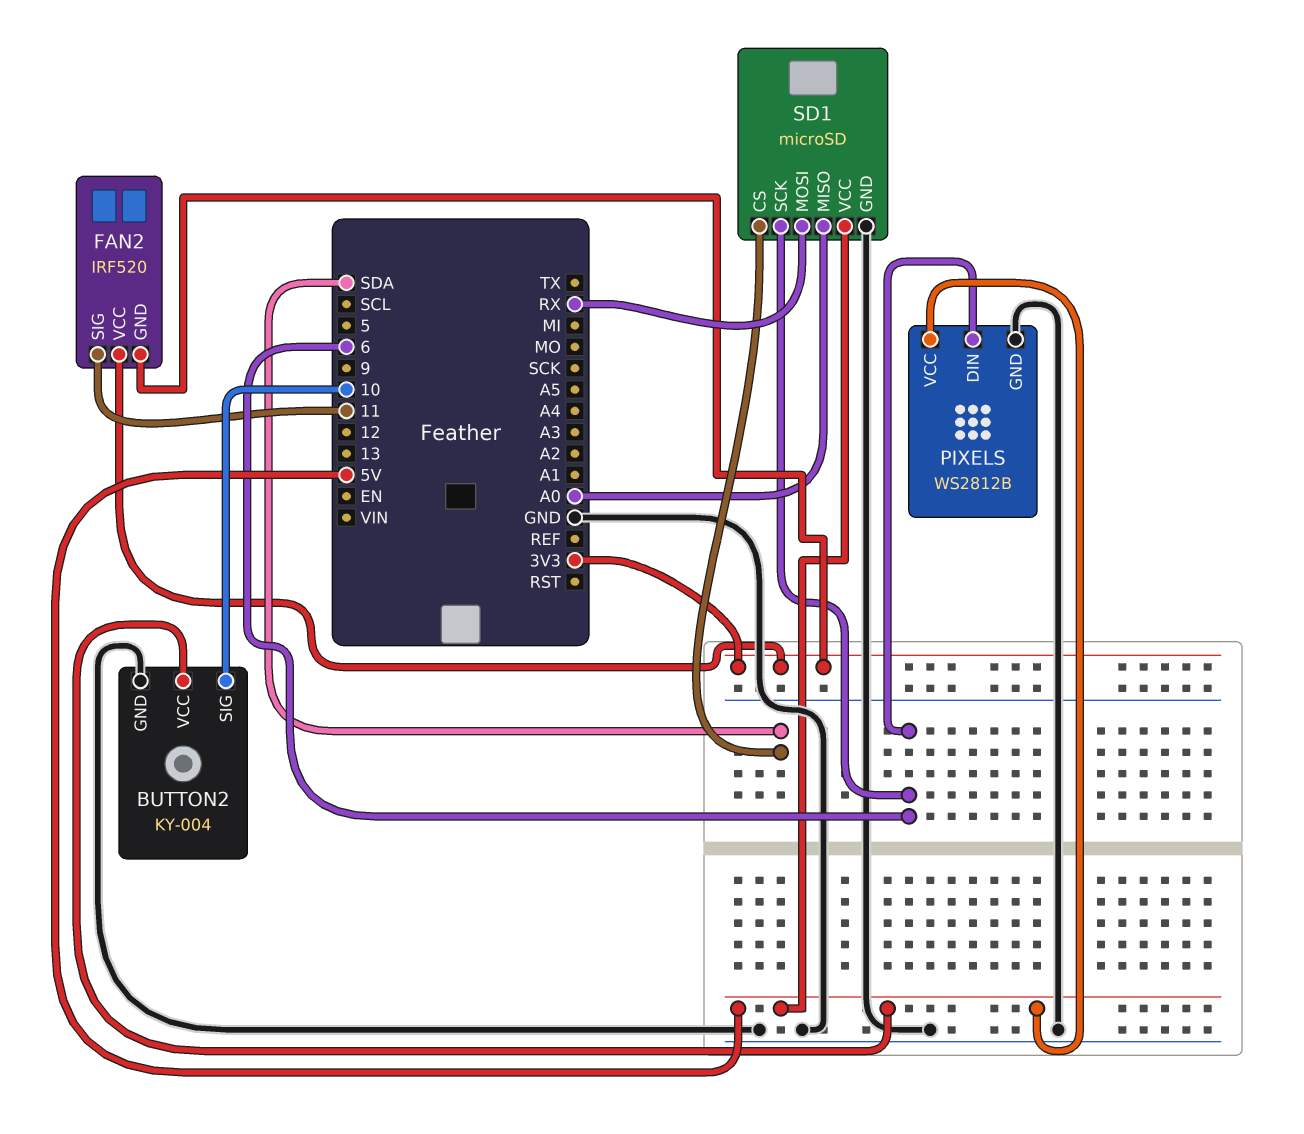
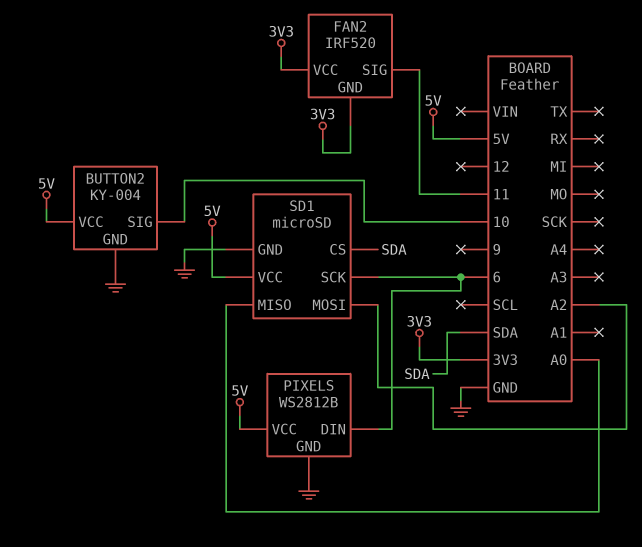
SD1 pin MOSI: RX -> A2

